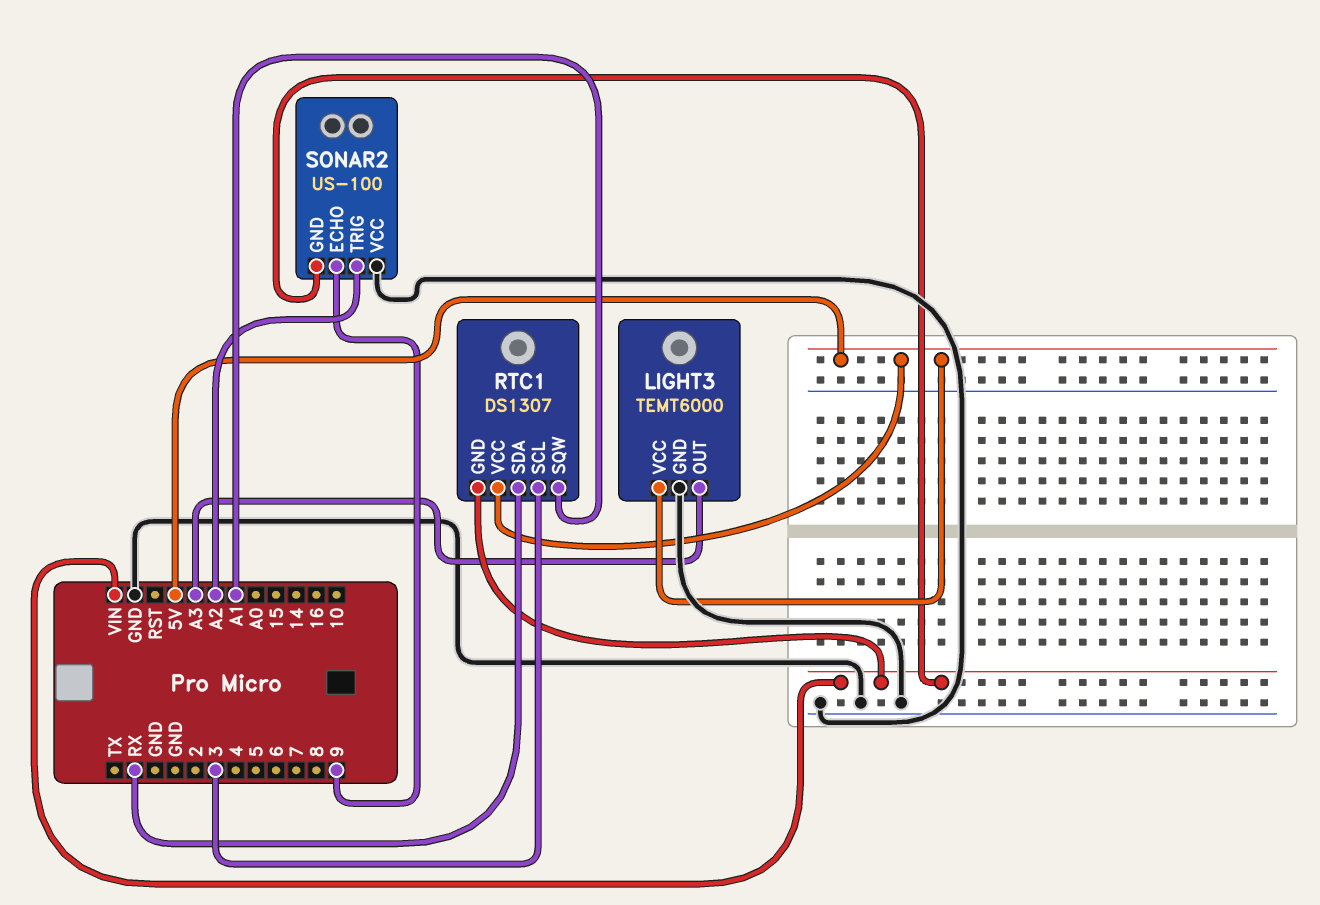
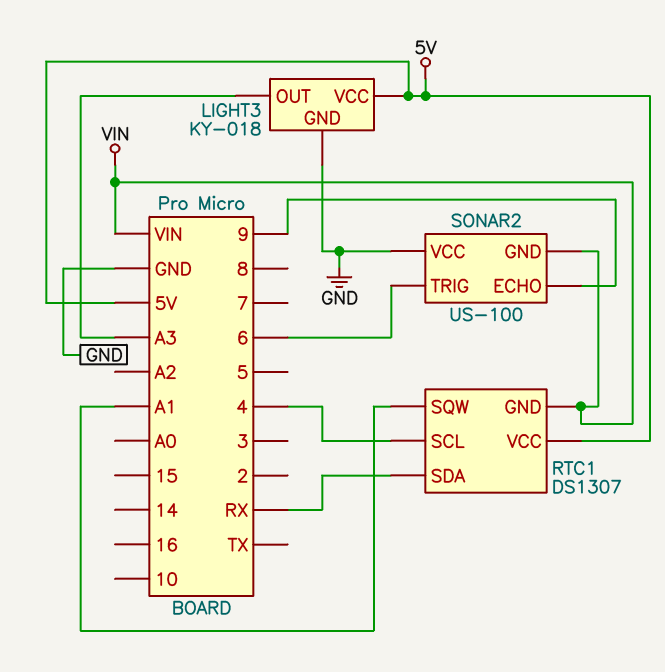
LIGHT3: TEMT6000 -> KY-018
RTC1 pin SCL: 3 -> 4
SONAR2 pin TRIG: A2 -> 6

